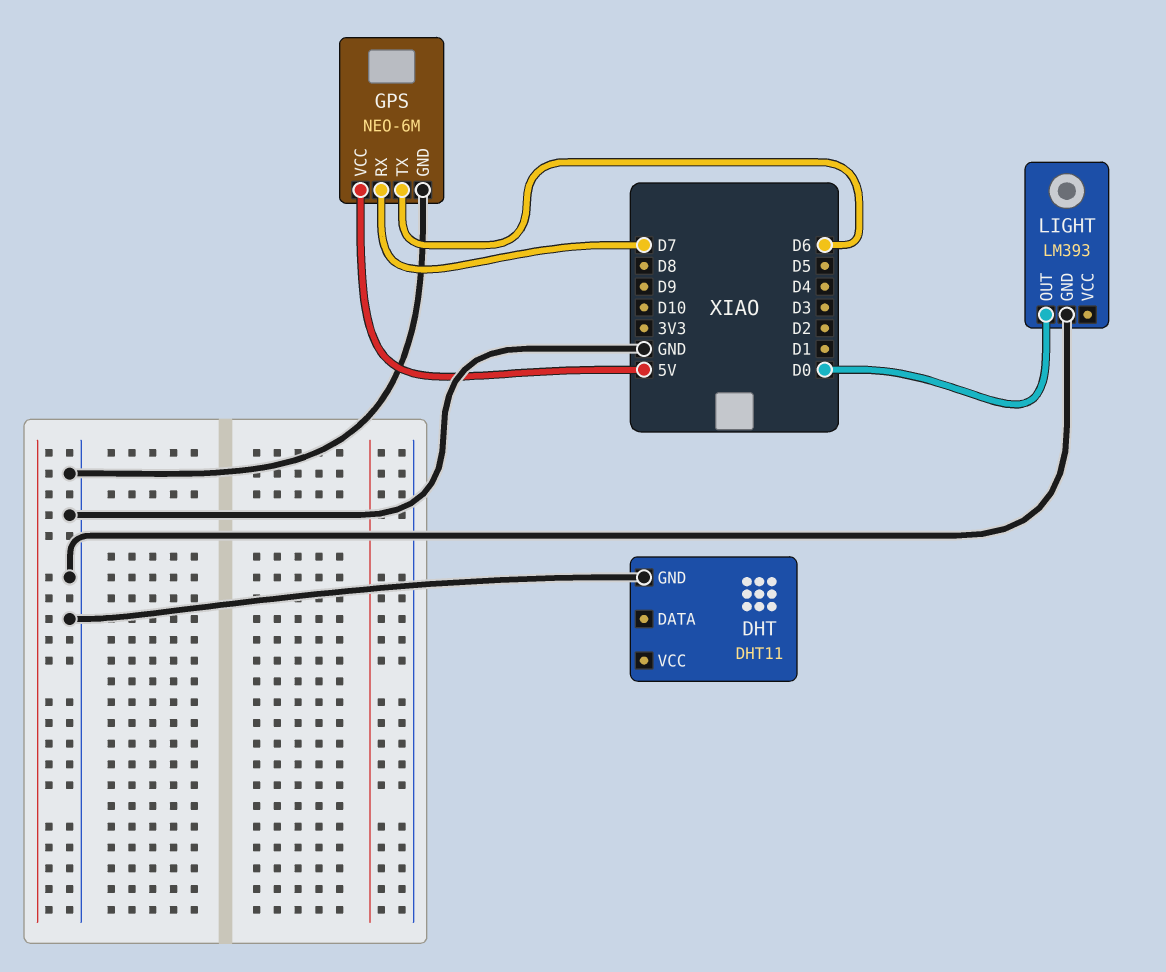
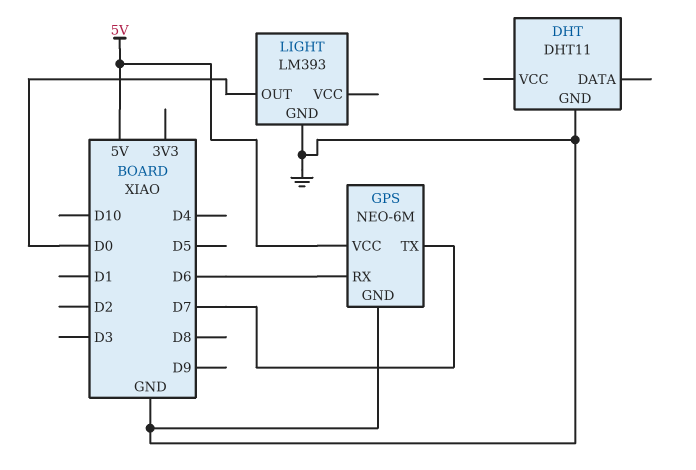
GPS pin RX: D7 -> D6
GPS pin TX: D6 -> D7

